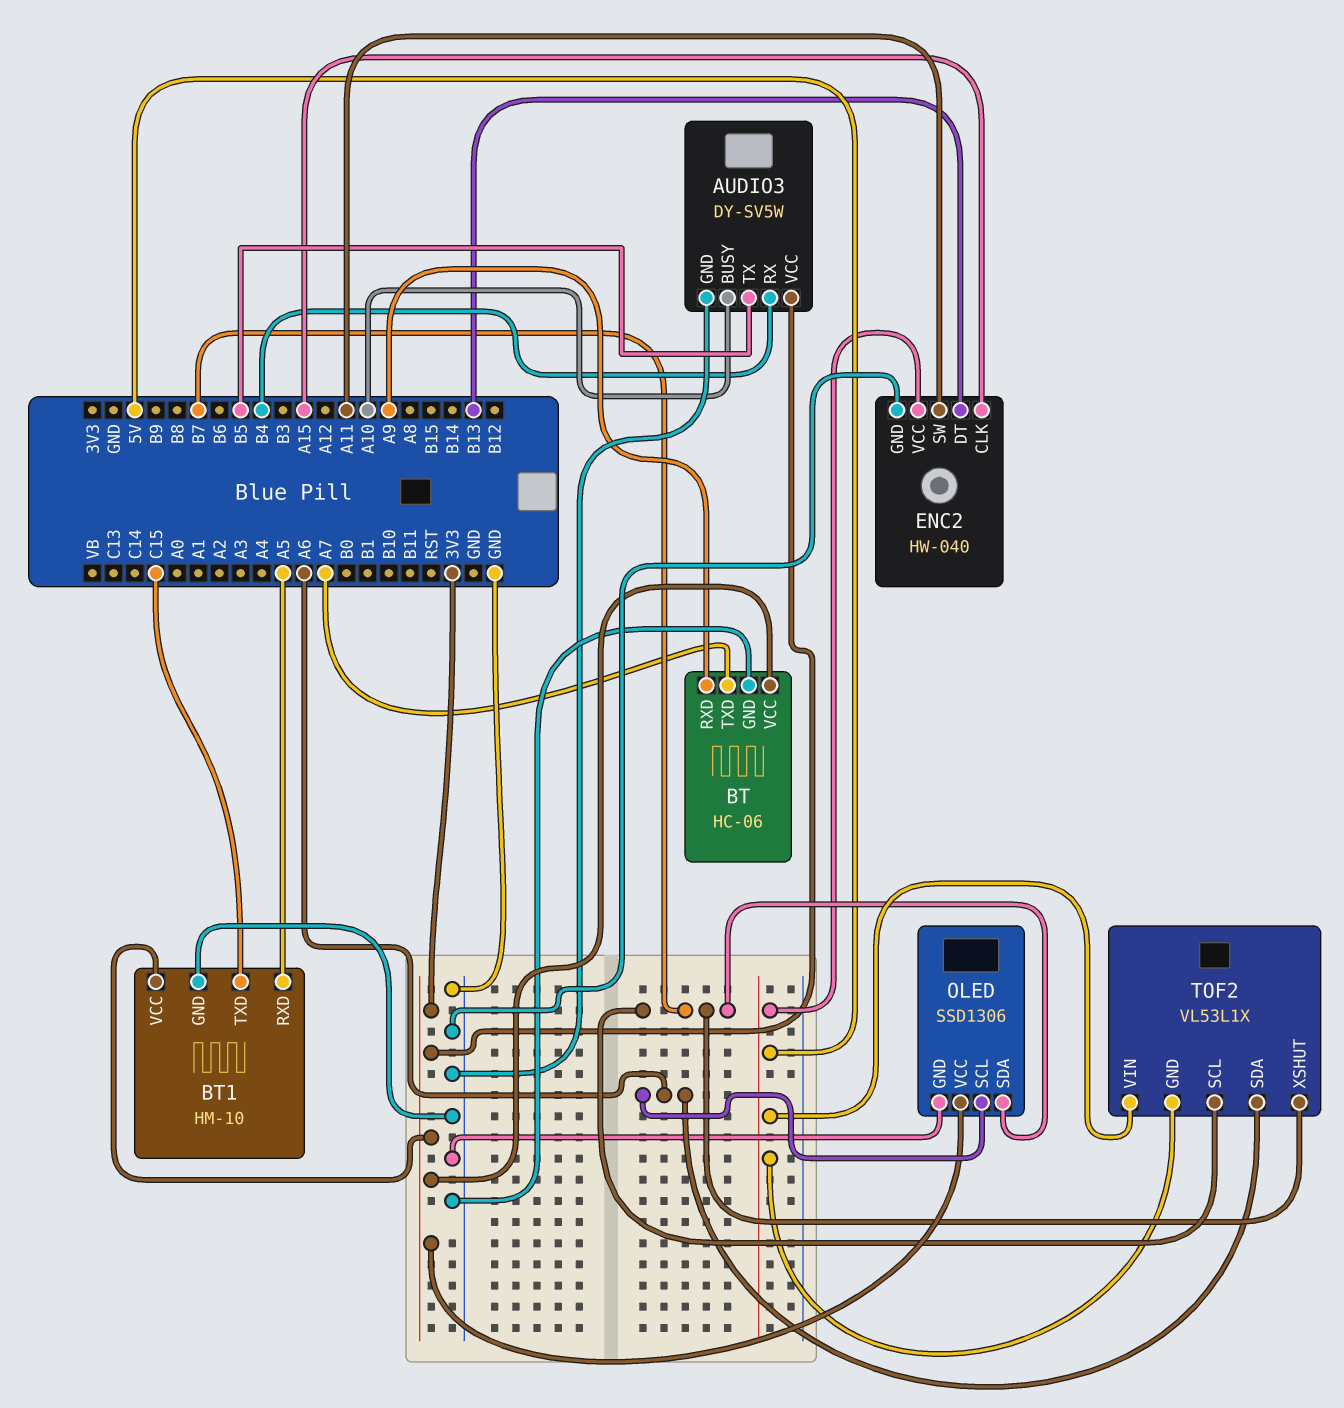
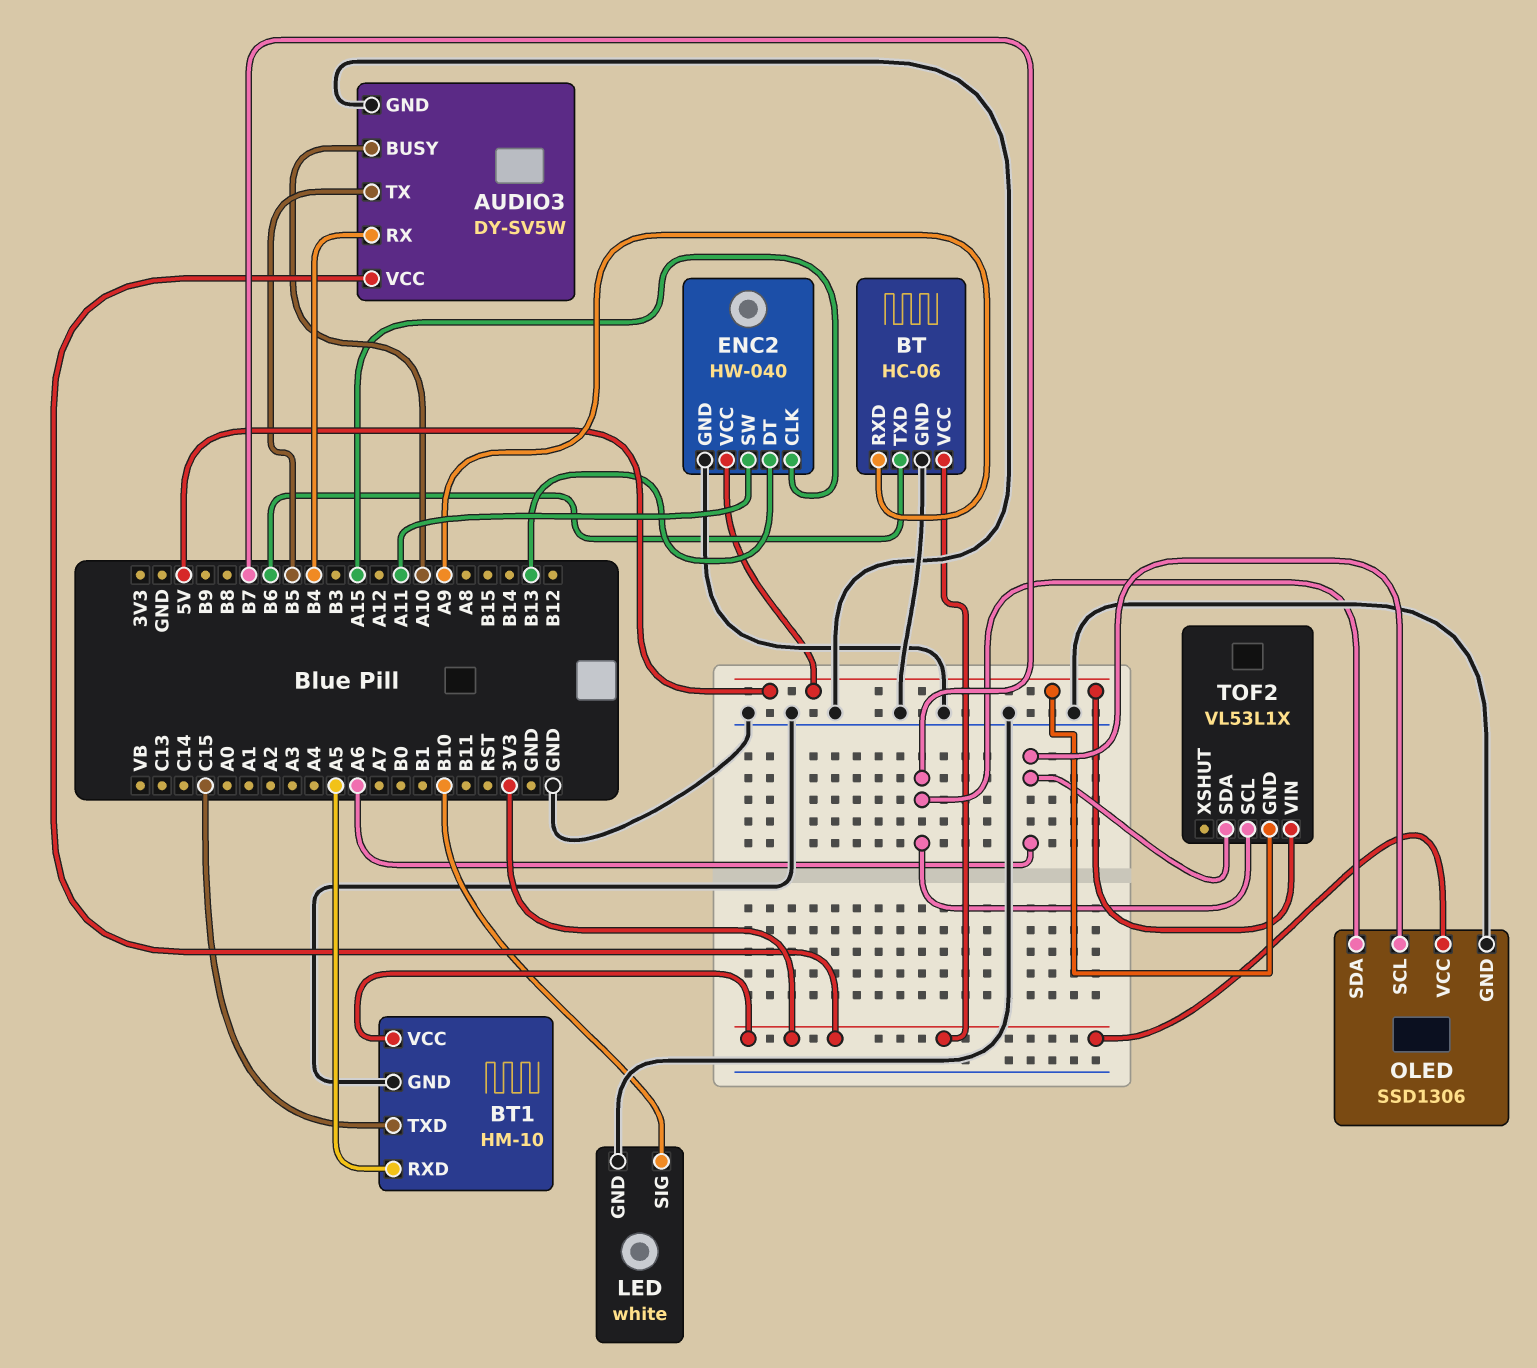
BT pin TXD: A7 -> B6
LED: none -> white
LED pin GND: none -> GND
LED pin SIG: none -> B10
TOF2 pin XSHUT: B7 -> none

